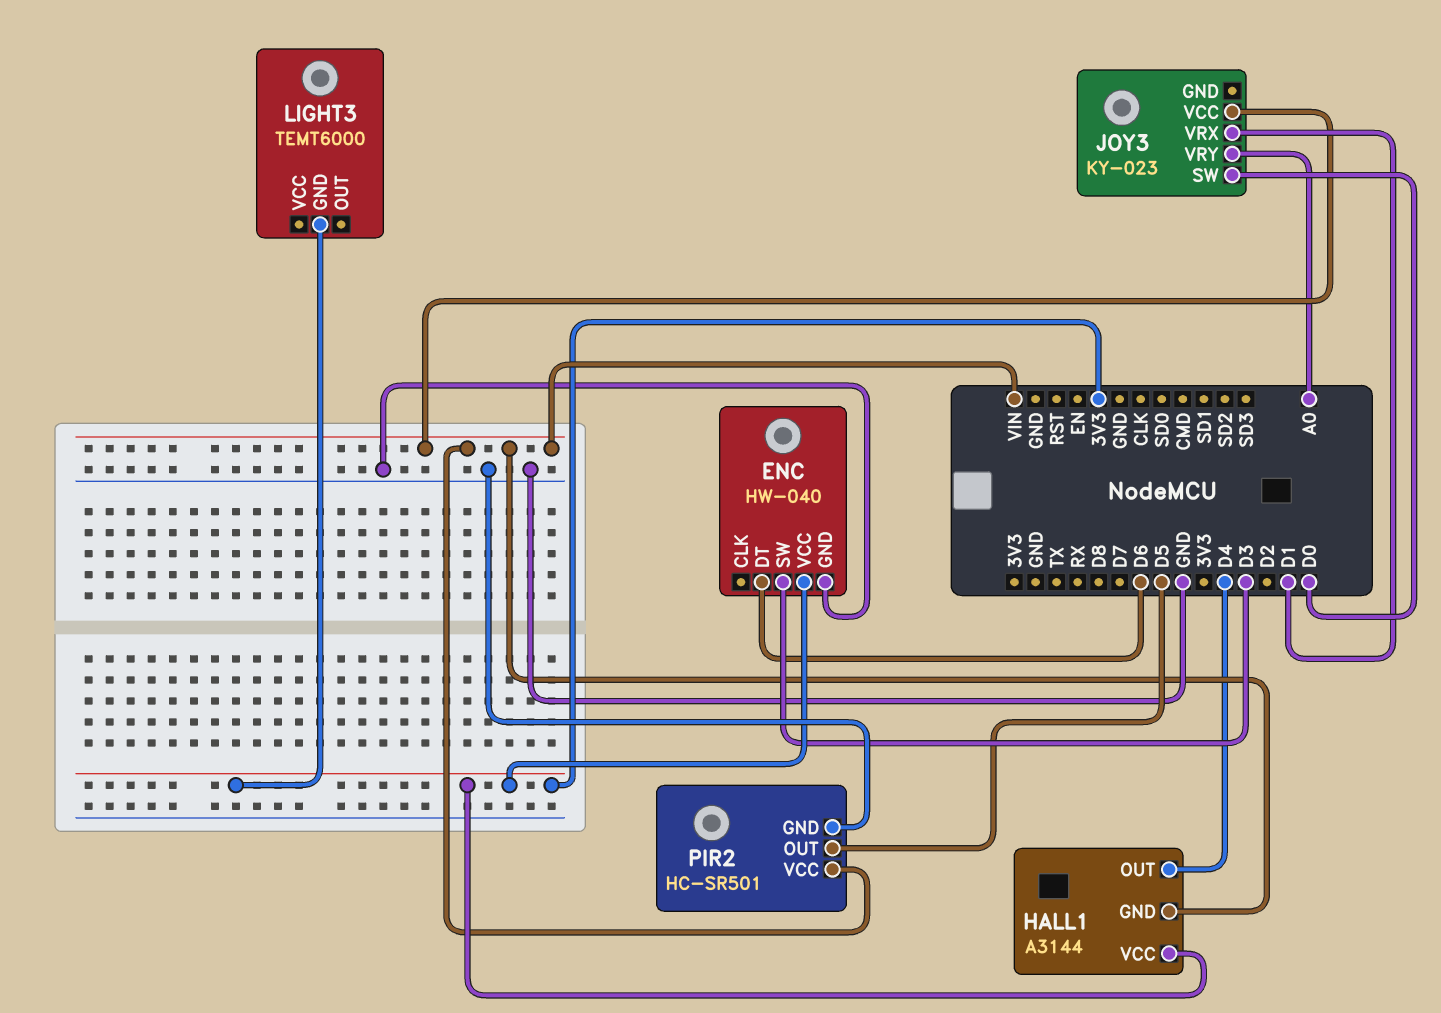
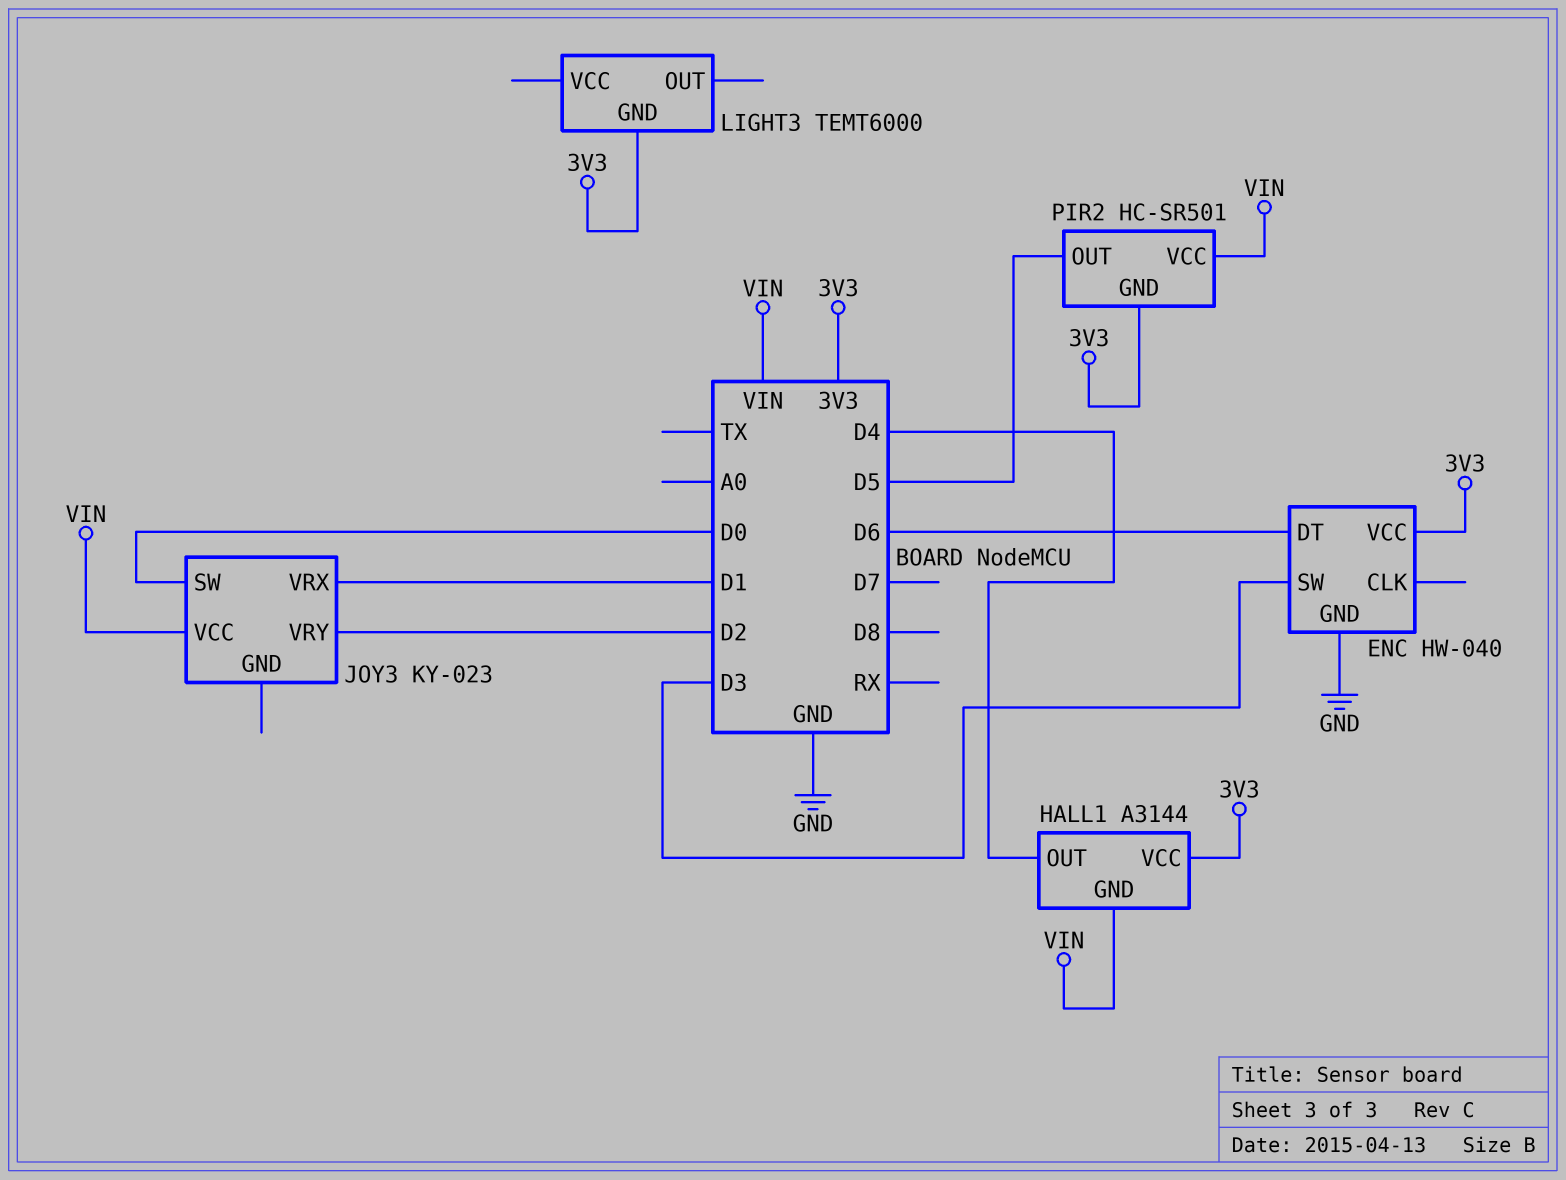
JOY3 pin VRY: A0 -> D2
PIR2 pin GND: GND -> 3V3

